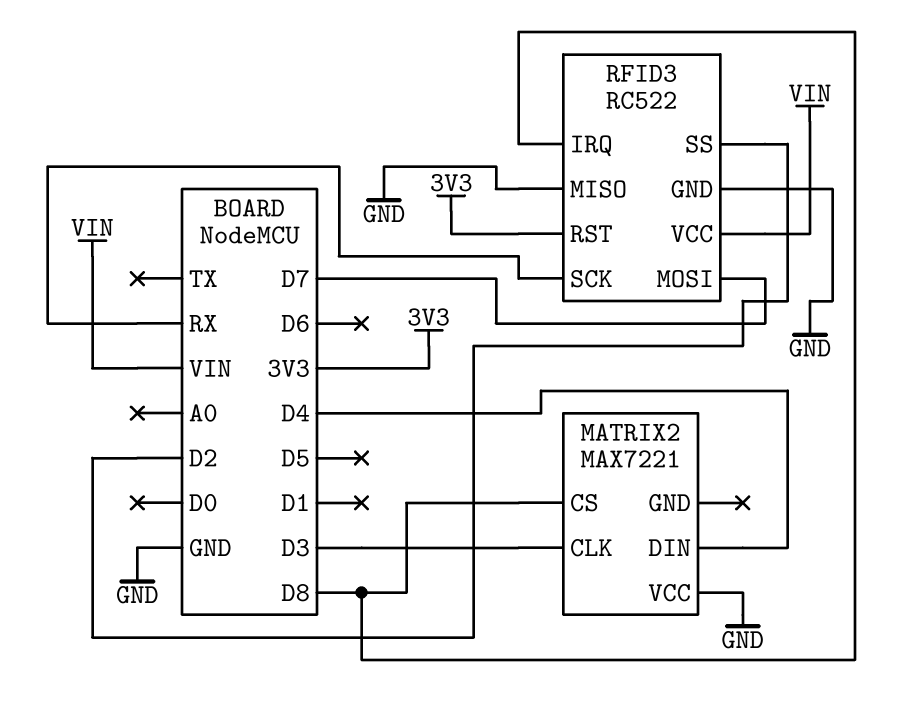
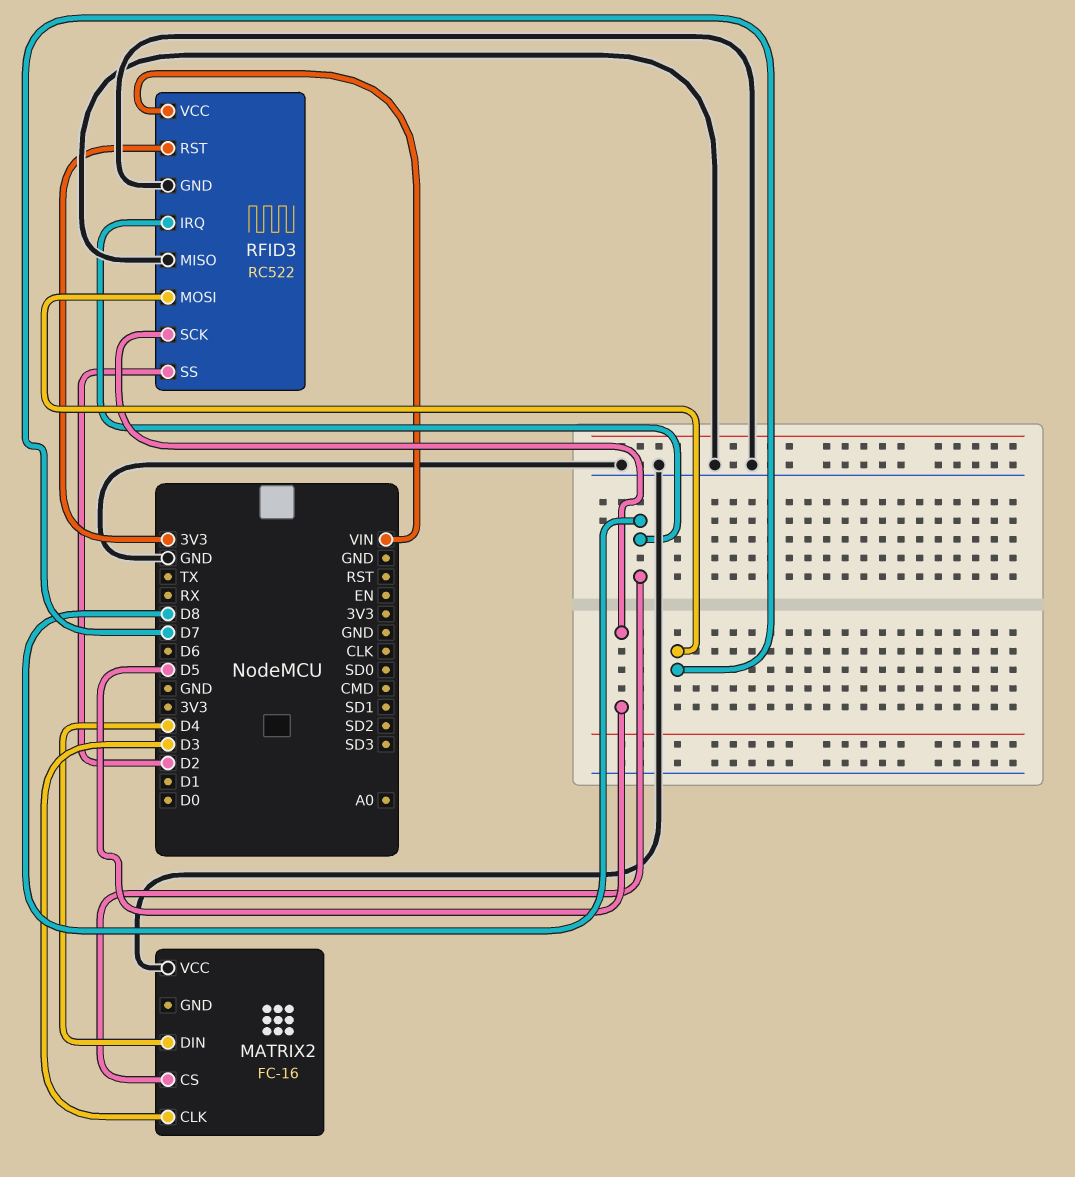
MATRIX2: MAX7221 -> FC-16
RFID3 pin SCK: RX -> D5

